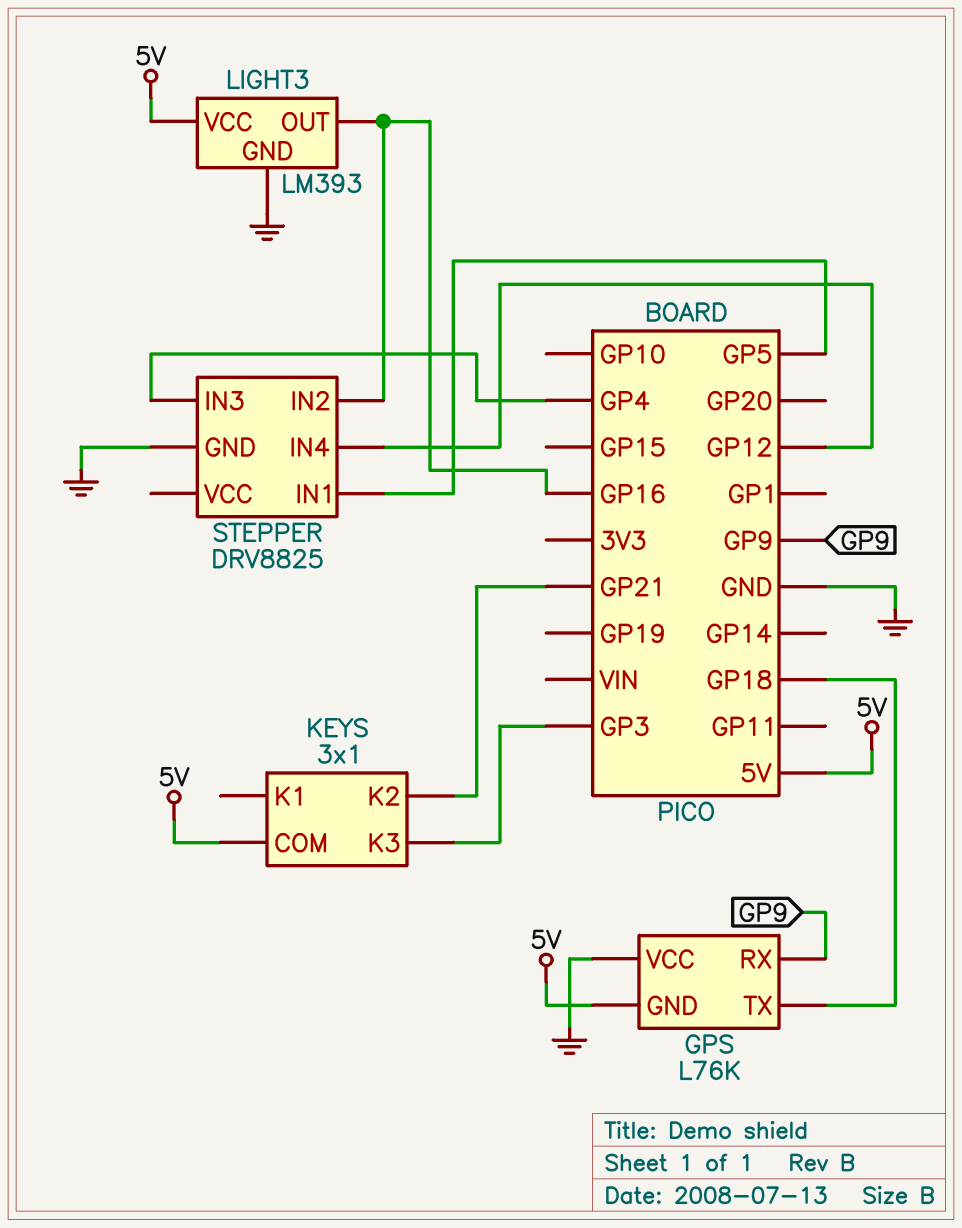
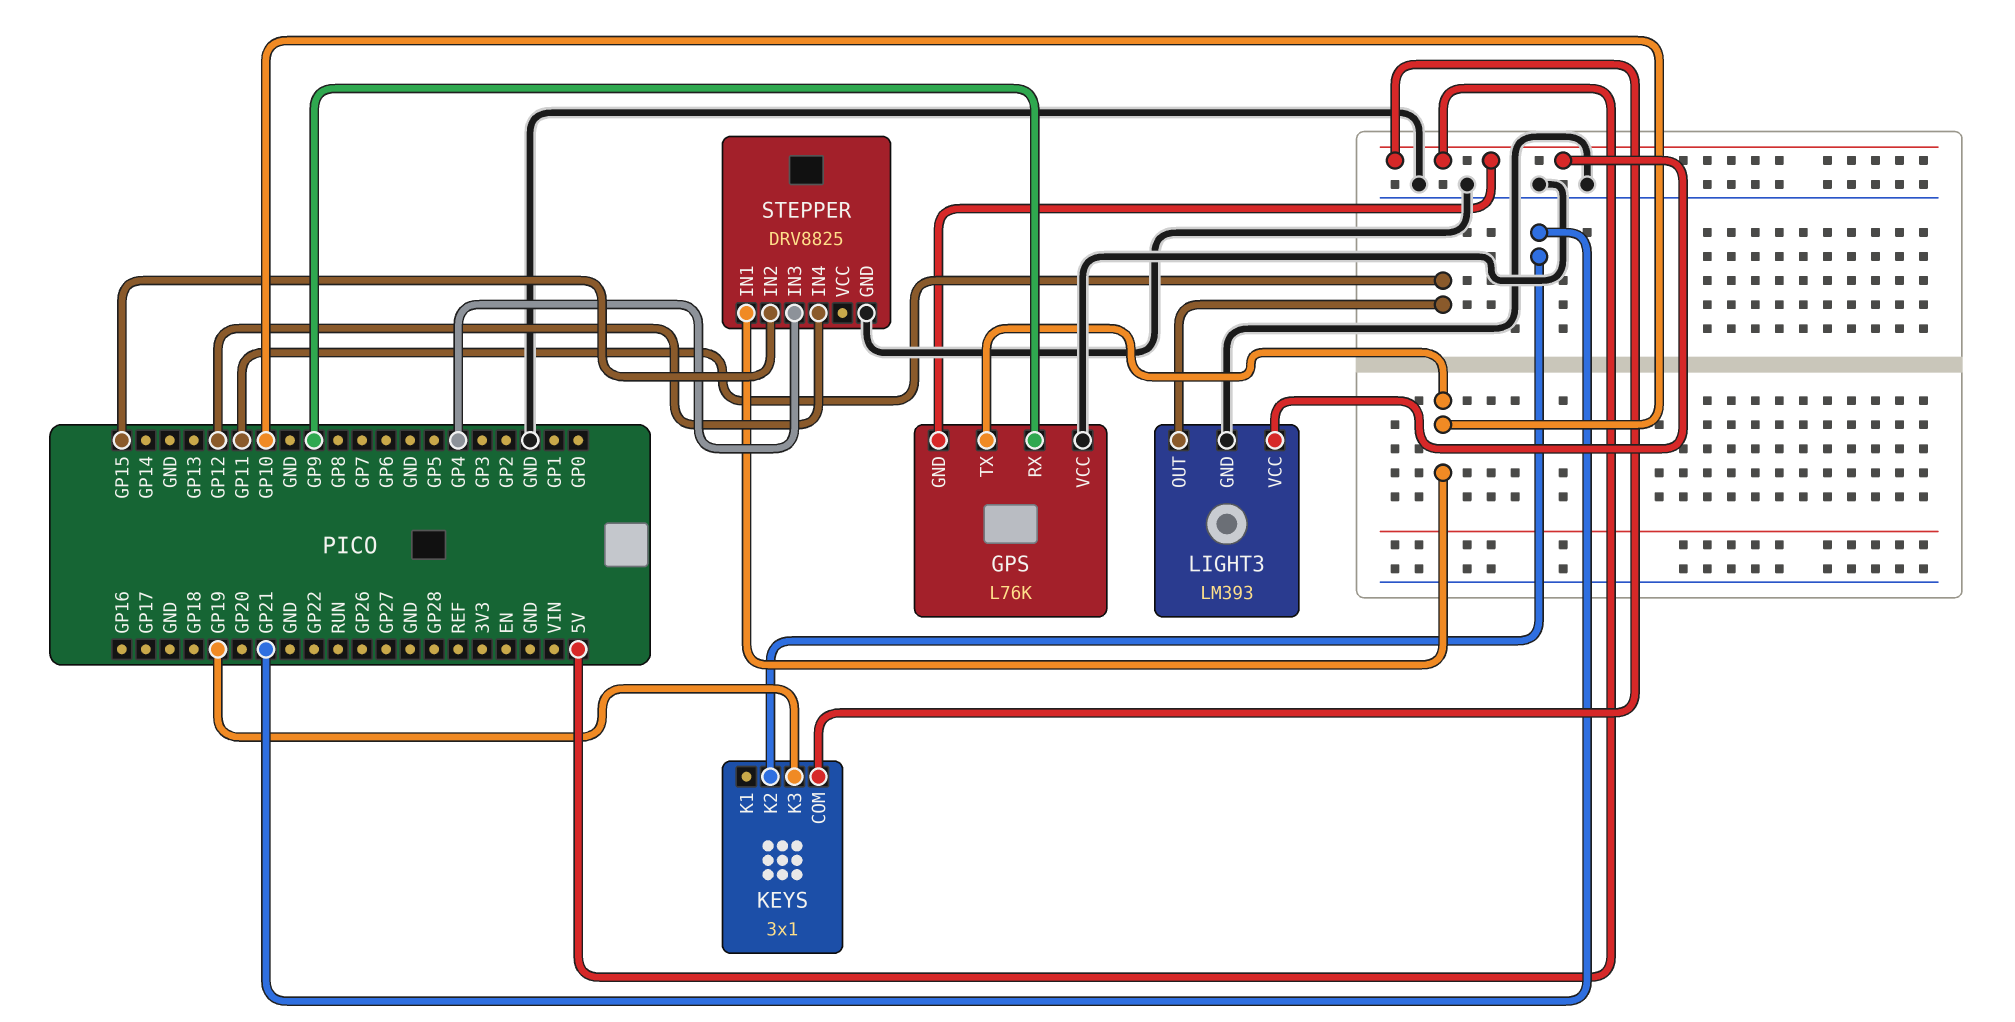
GPS pin TX: GP18 -> GP10
KEYS pin K3: GP3 -> GP19
LIGHT3 pin OUT: GP16 -> GP11
STEPPER pin IN1: GP5 -> GP10
STEPPER pin IN2: GP16 -> GP15

